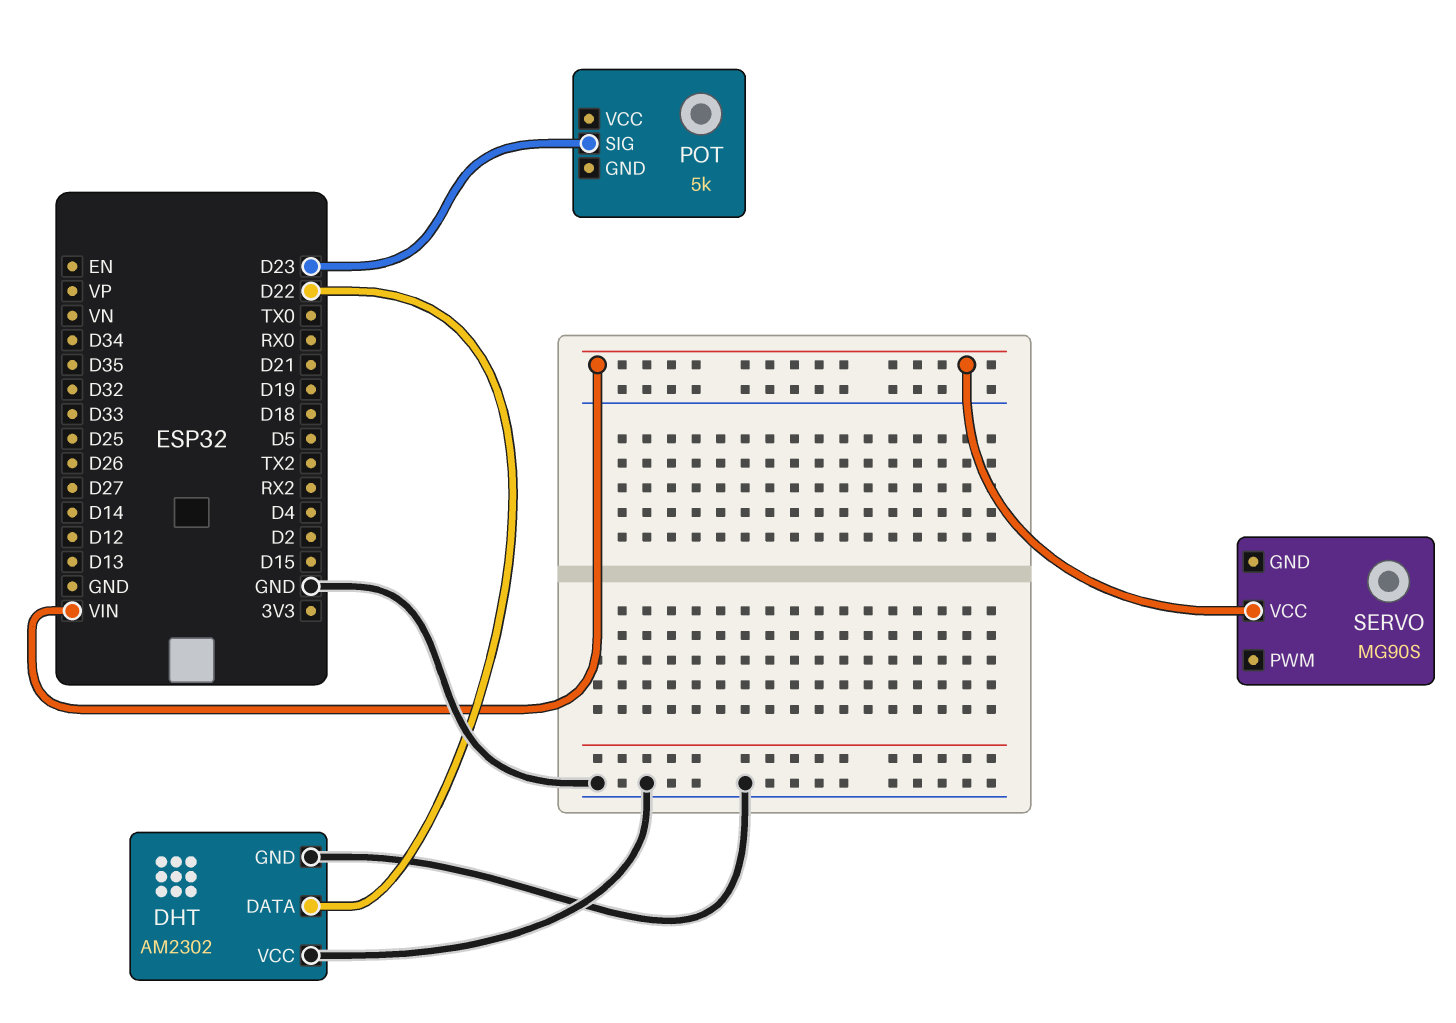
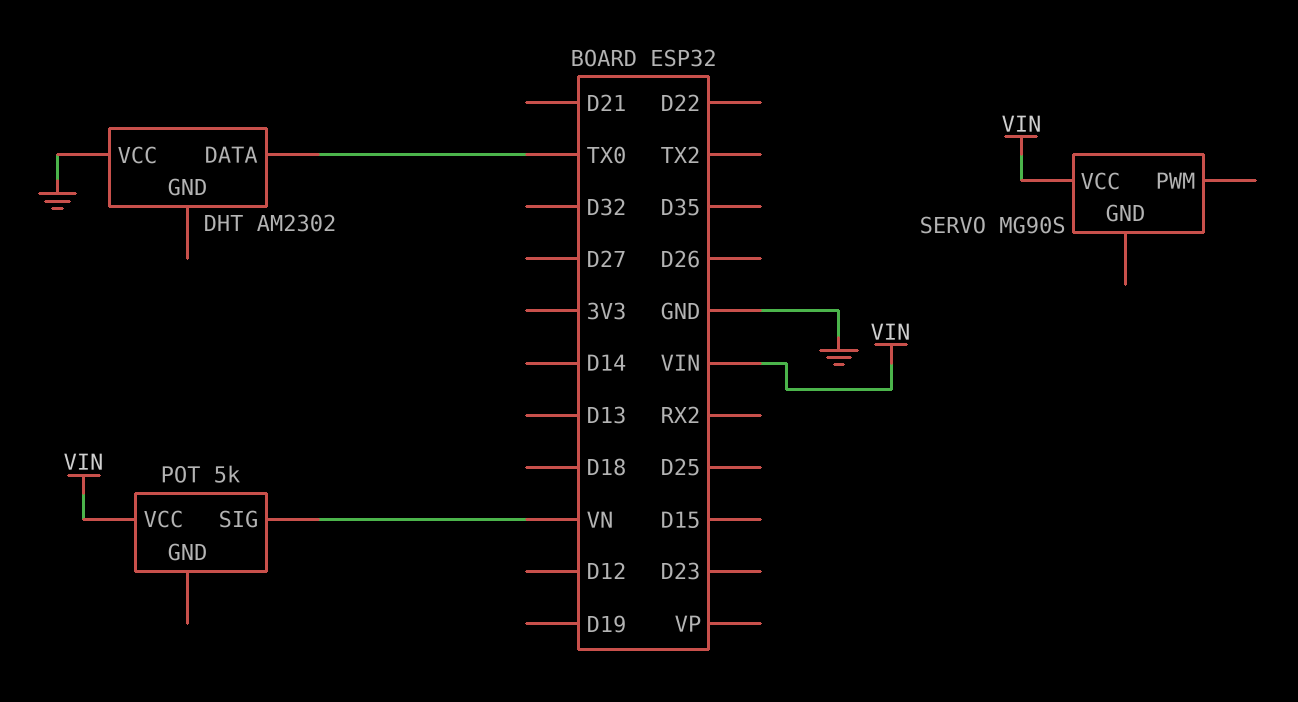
DHT pin DATA: D22 -> TX0
DHT pin GND: GND -> none
POT pin SIG: D23 -> VN
POT pin VCC: none -> VIN

